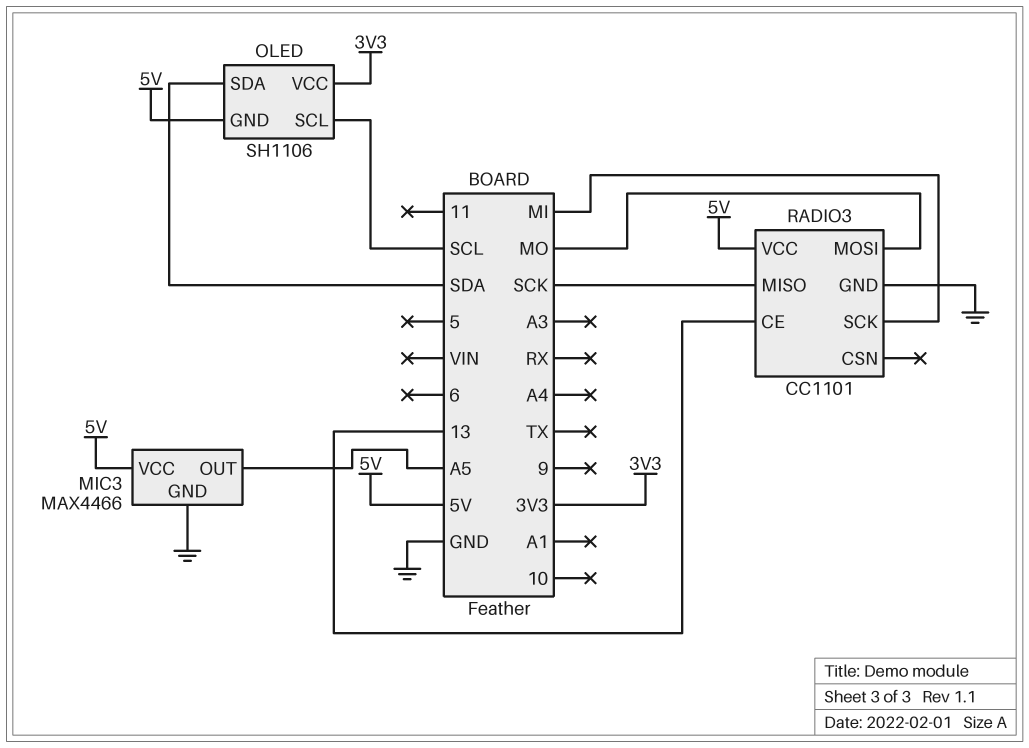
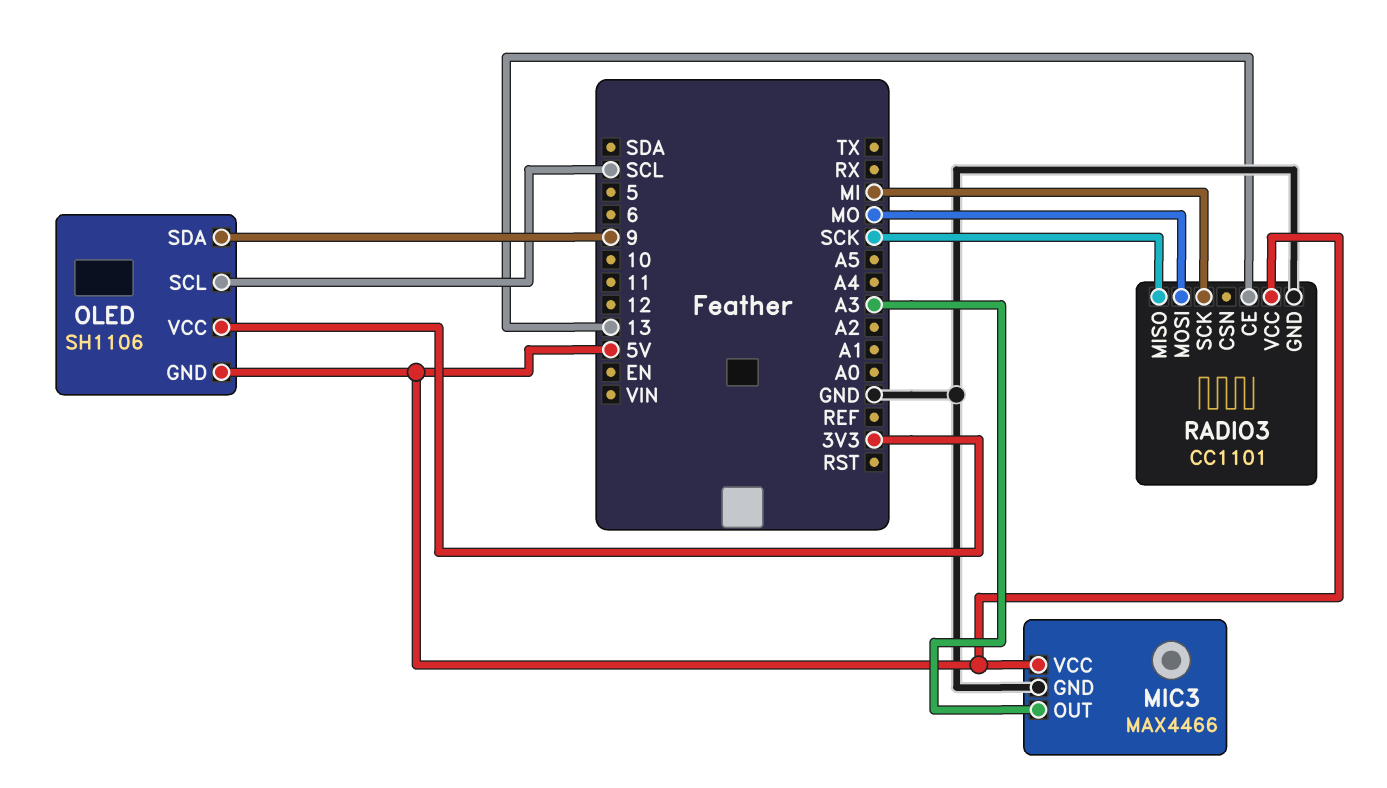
MIC3 pin OUT: A5 -> A3
OLED pin SDA: SDA -> 9

